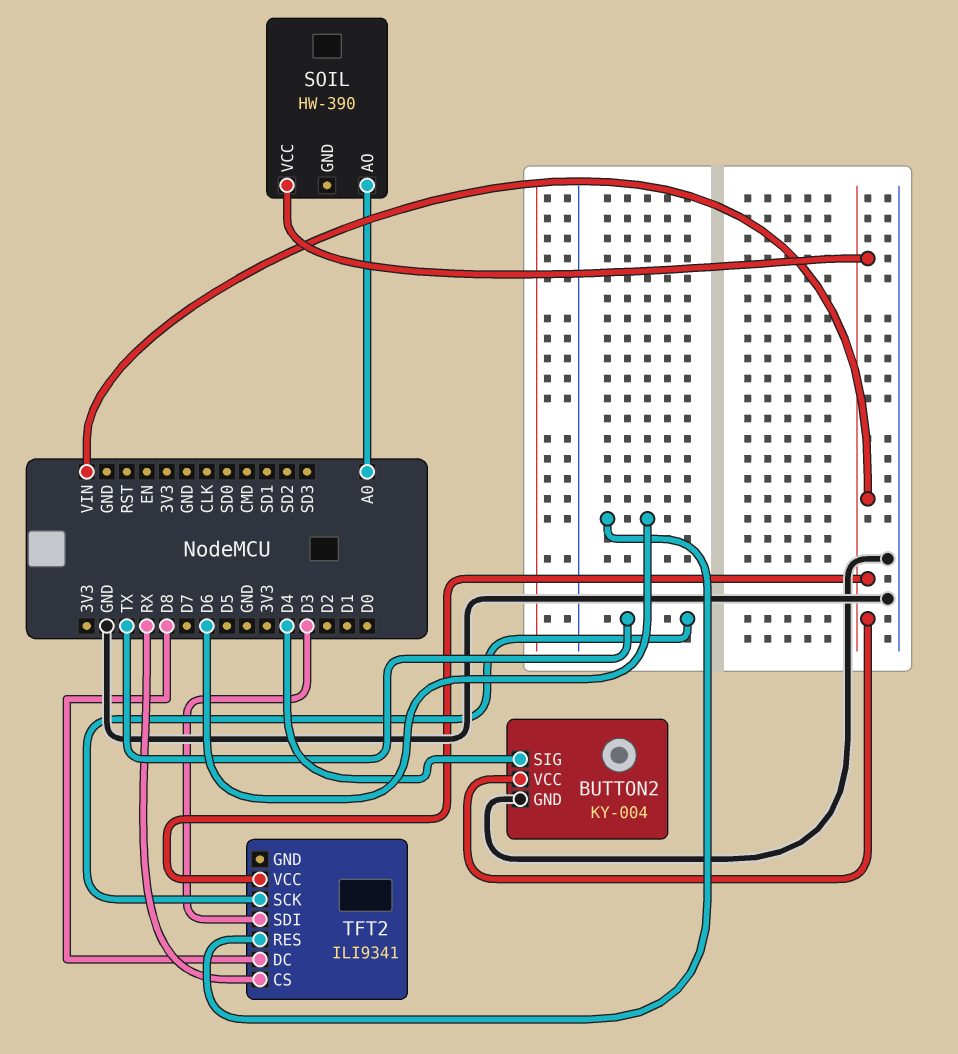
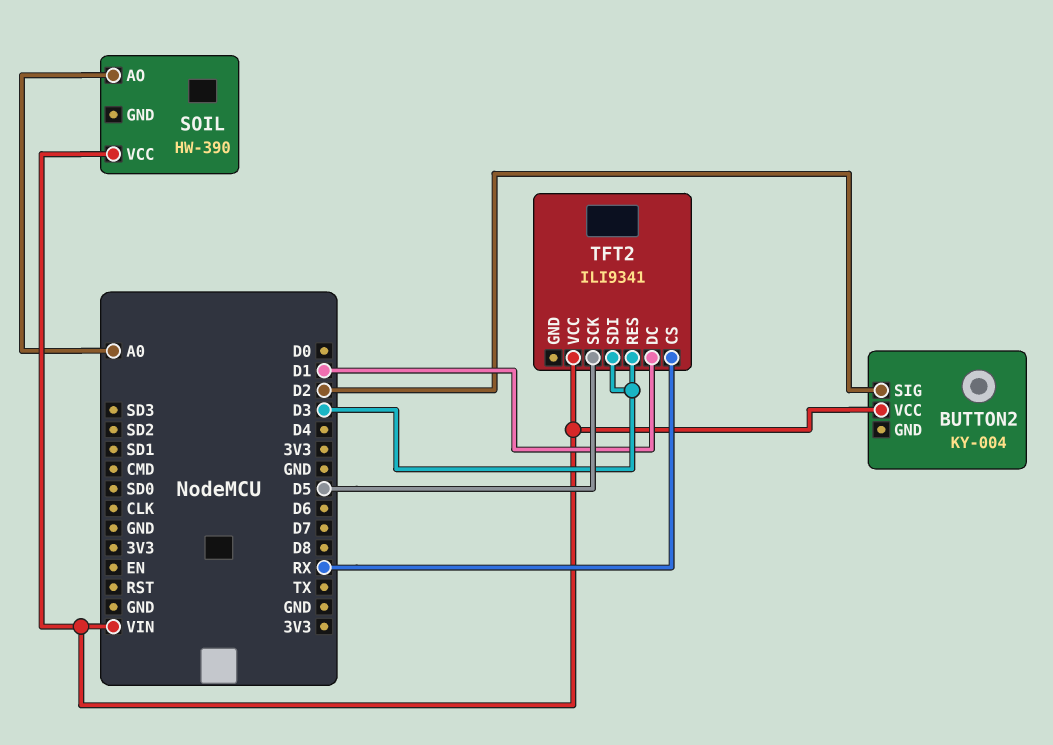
BUTTON2 pin GND: GND -> none
BUTTON2 pin SIG: D4 -> D2
TFT2 pin DC: D8 -> D1
TFT2 pin RES: D6 -> D3
TFT2 pin SCK: TX -> D5

